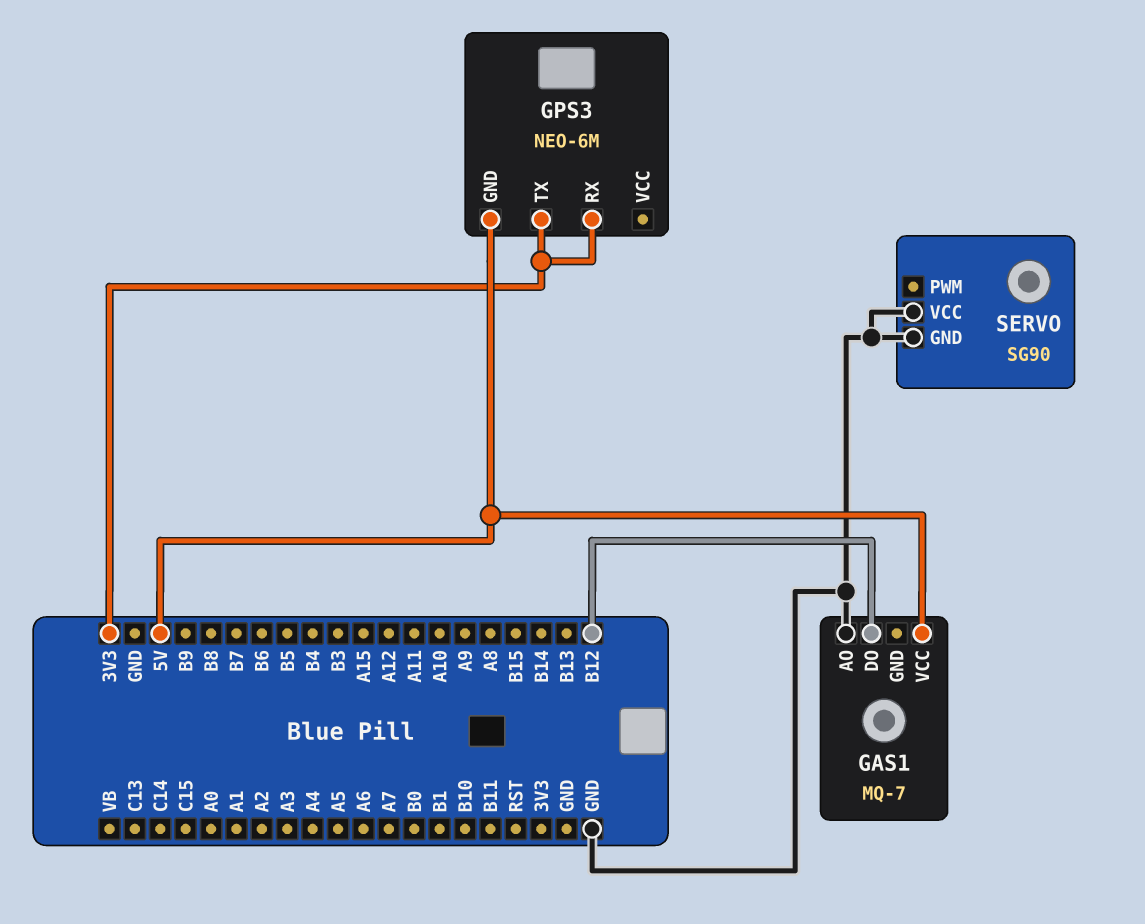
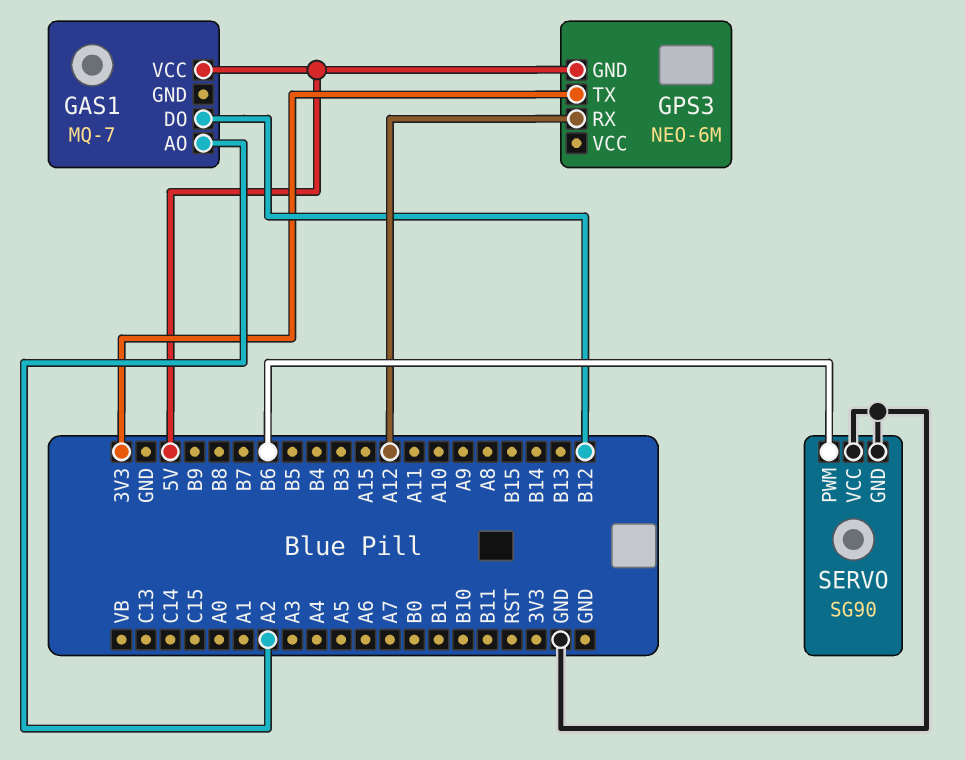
GAS1 pin AO: GND -> A2
GPS3 pin RX: 3V3 -> A12
SERVO pin PWM: none -> B6

